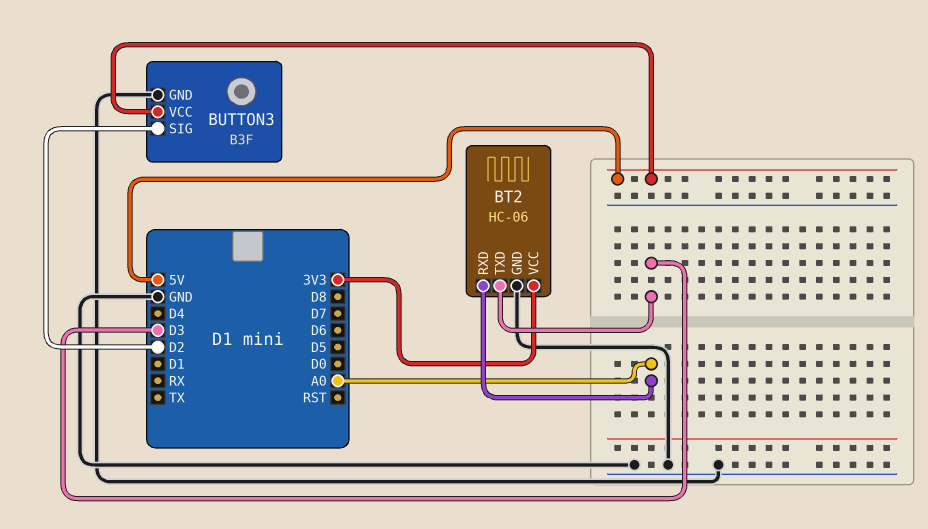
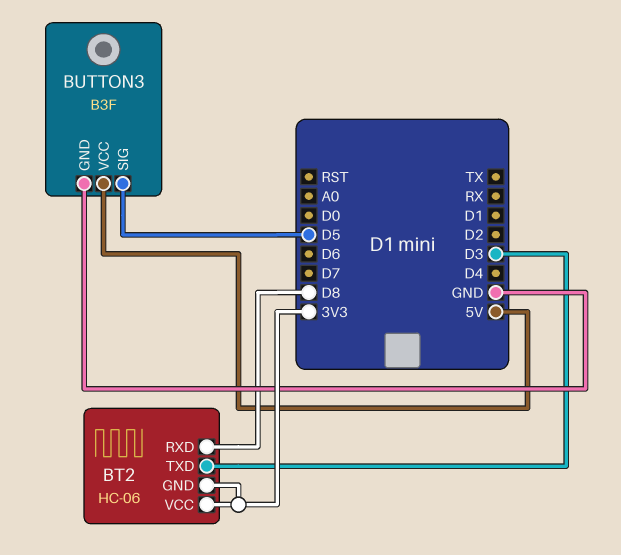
BT2 pin GND: GND -> 3V3
BT2 pin RXD: A0 -> D8
BUTTON3 pin SIG: D2 -> D5

